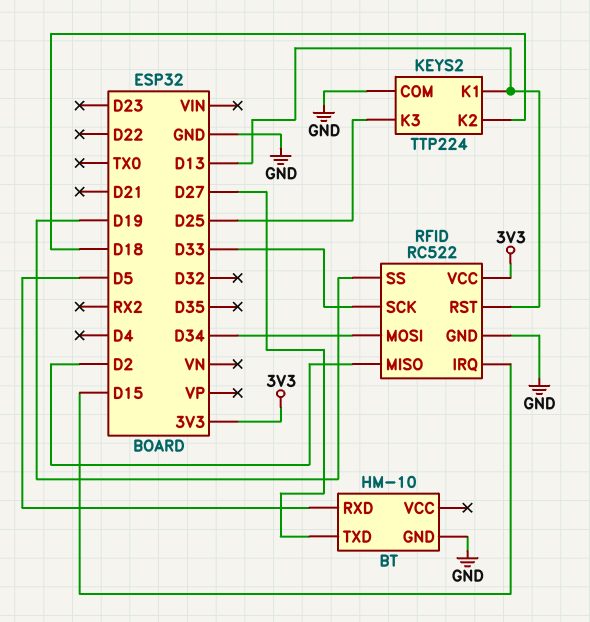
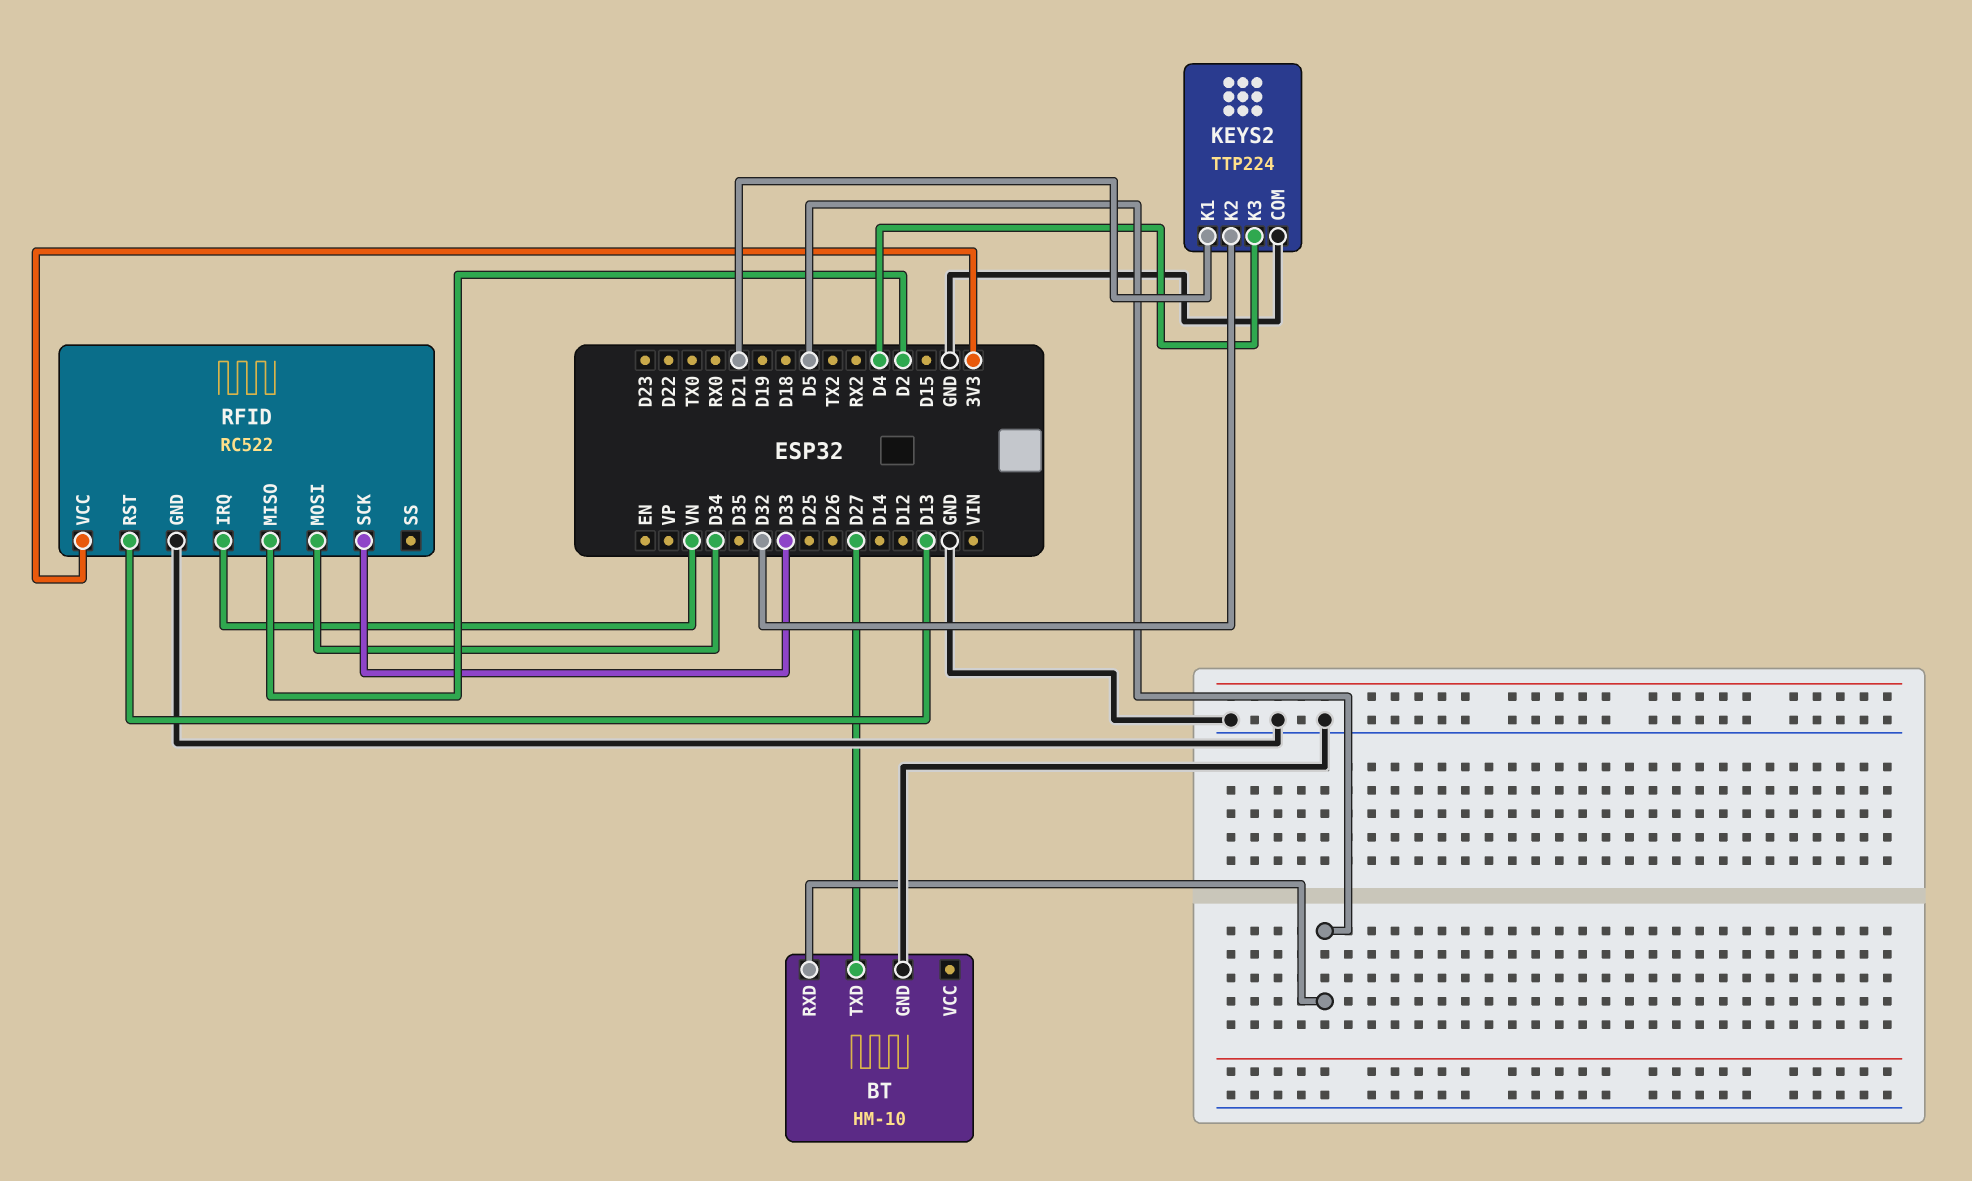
KEYS2 pin K1: D13 -> D21
KEYS2 pin K2: D18 -> D32
KEYS2 pin K3: D25 -> D4
RFID pin IRQ: D15 -> VN
RFID pin SS: D19 -> none

